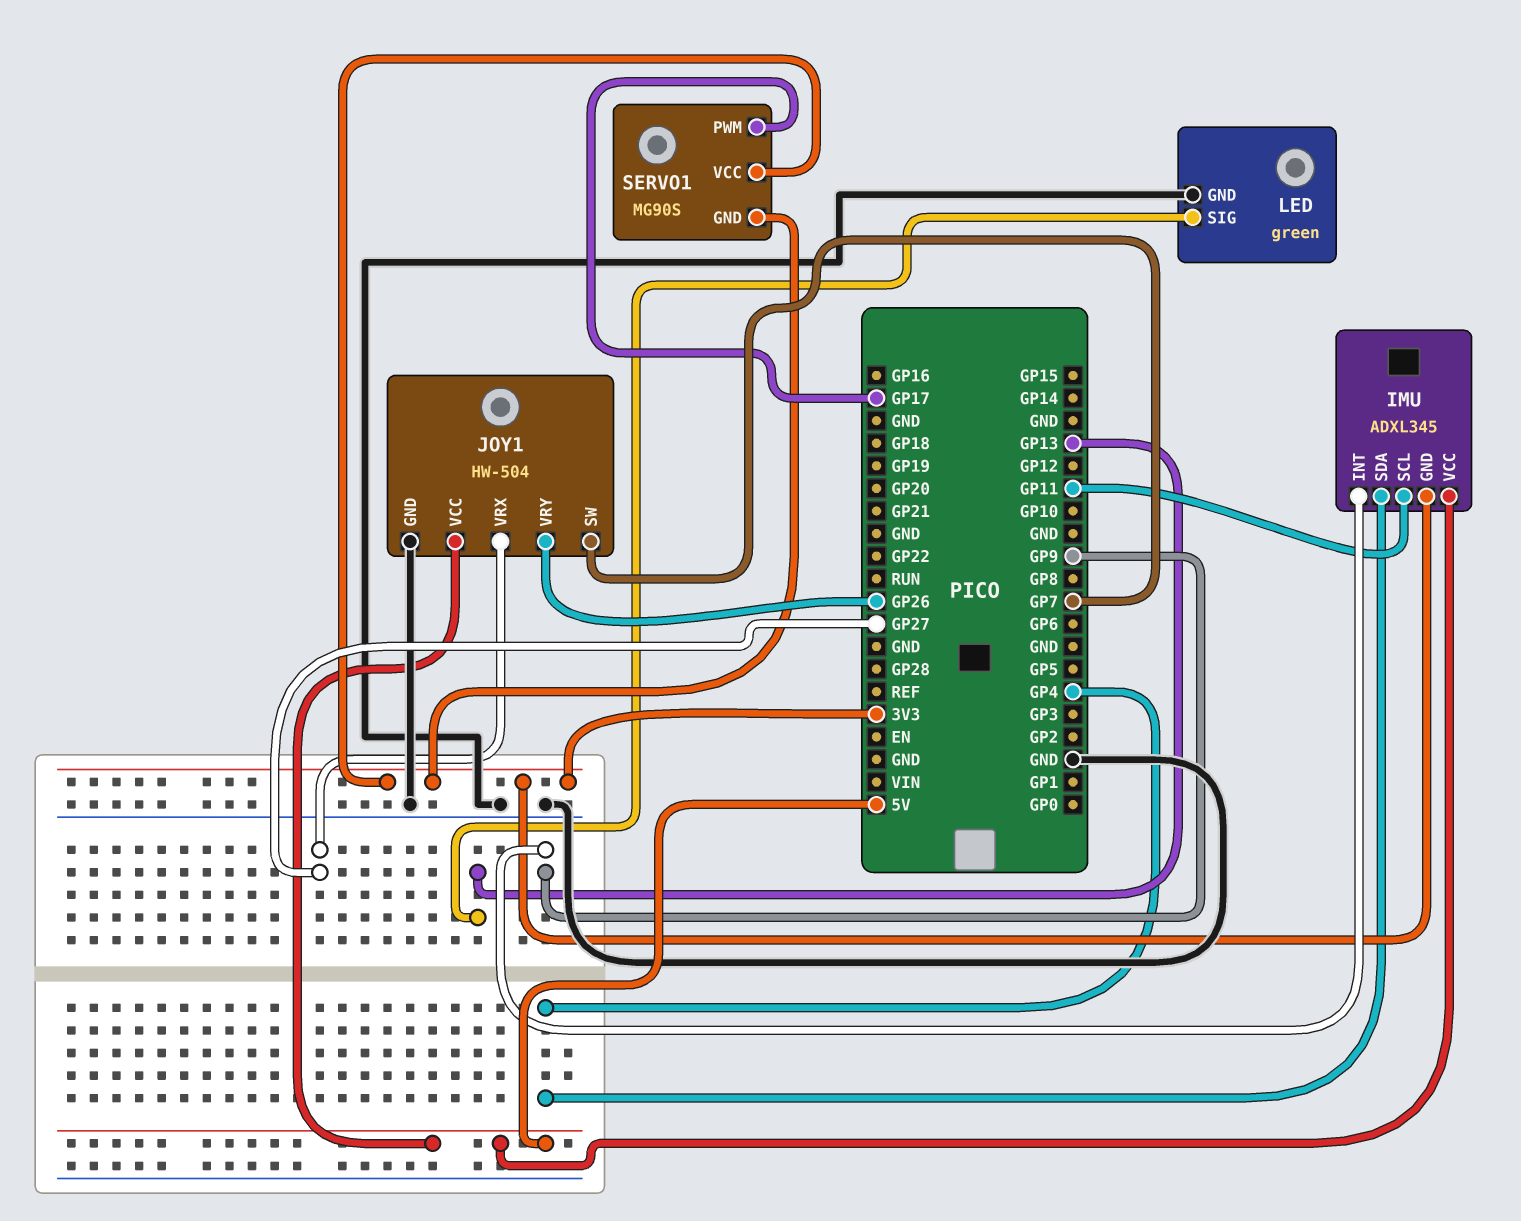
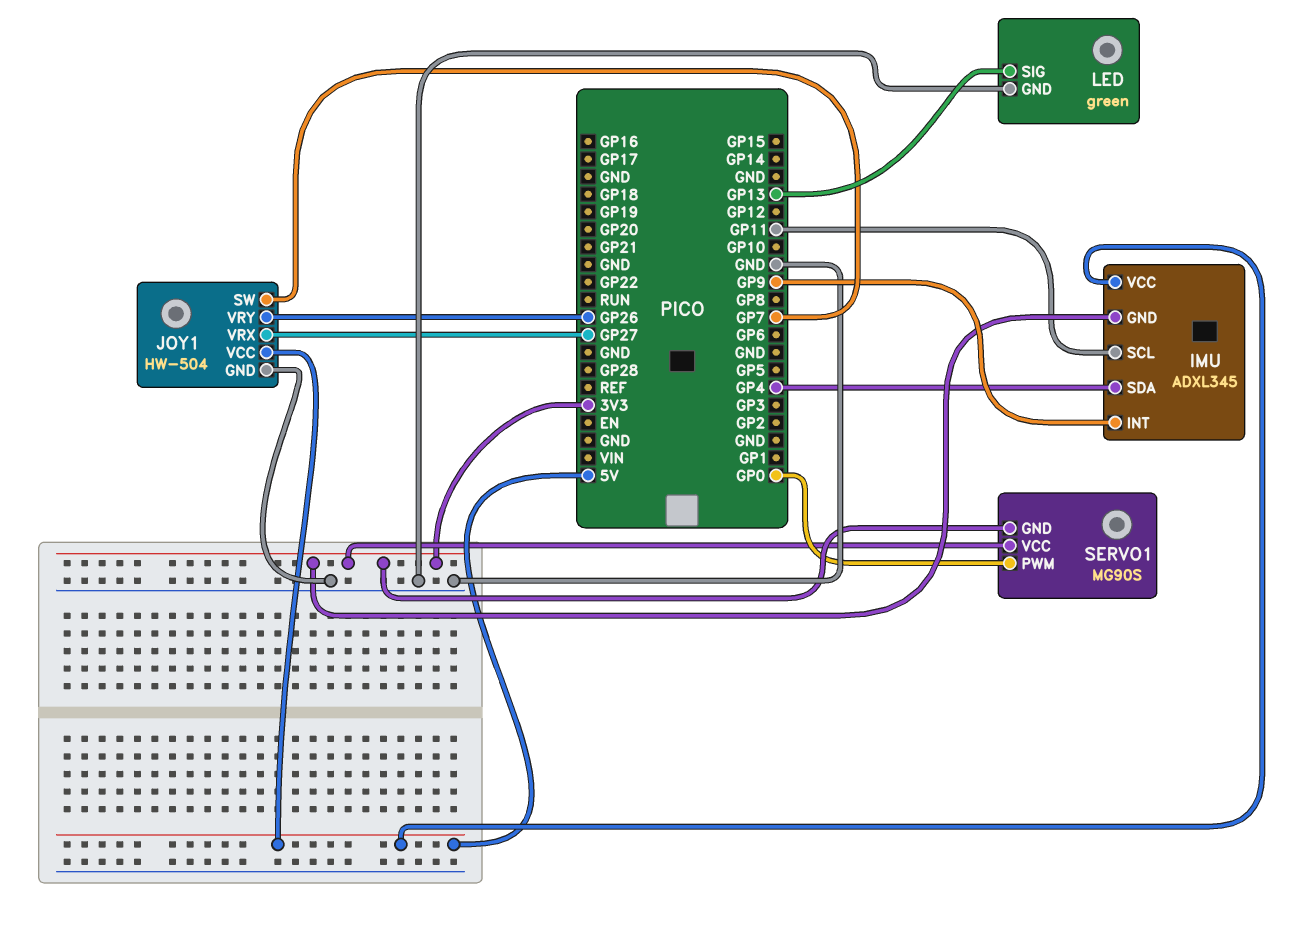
SERVO1 pin PWM: GP17 -> GP0

